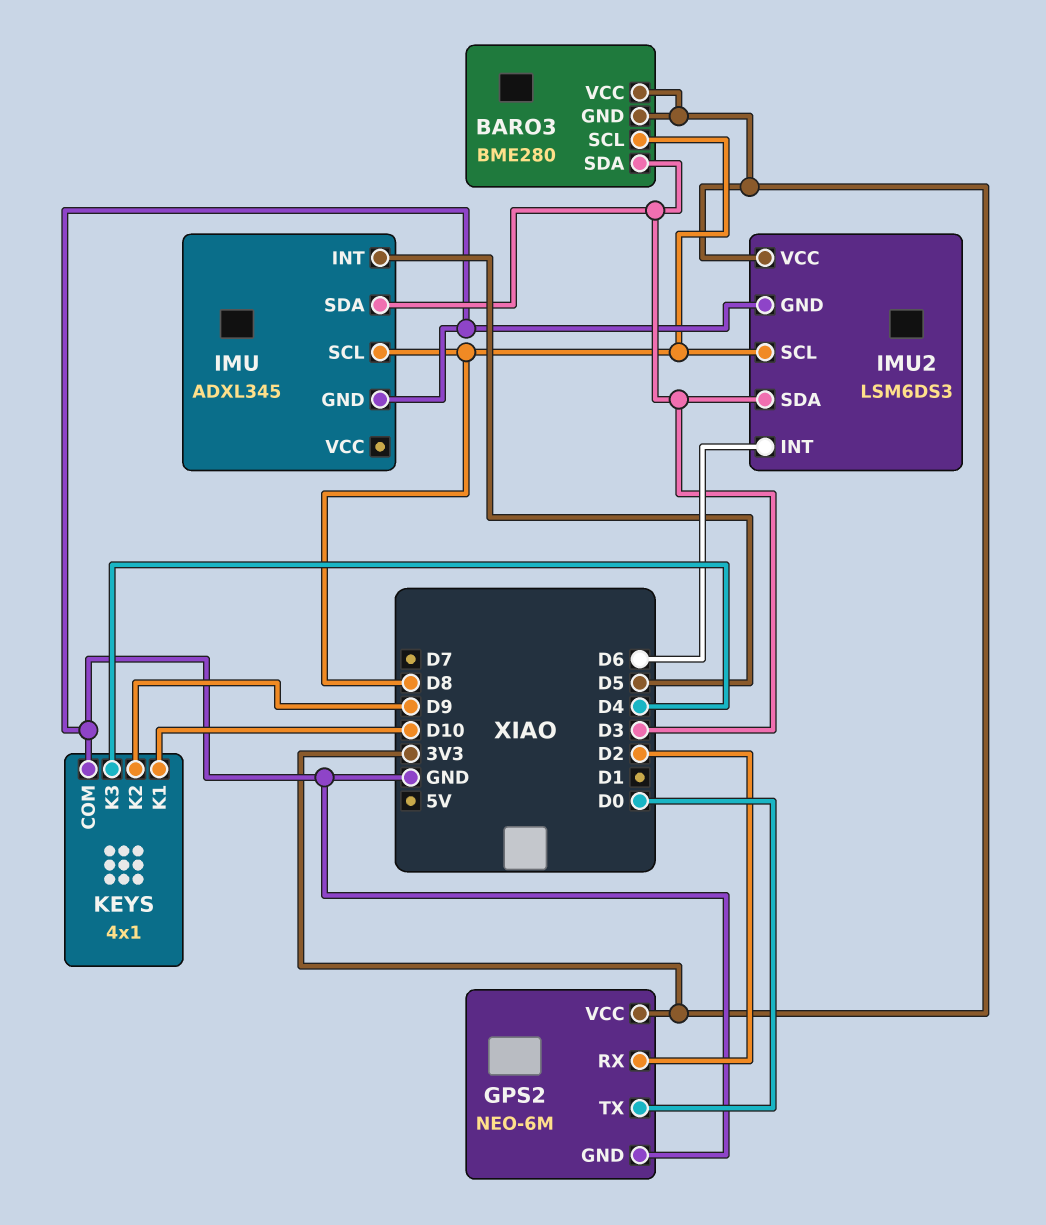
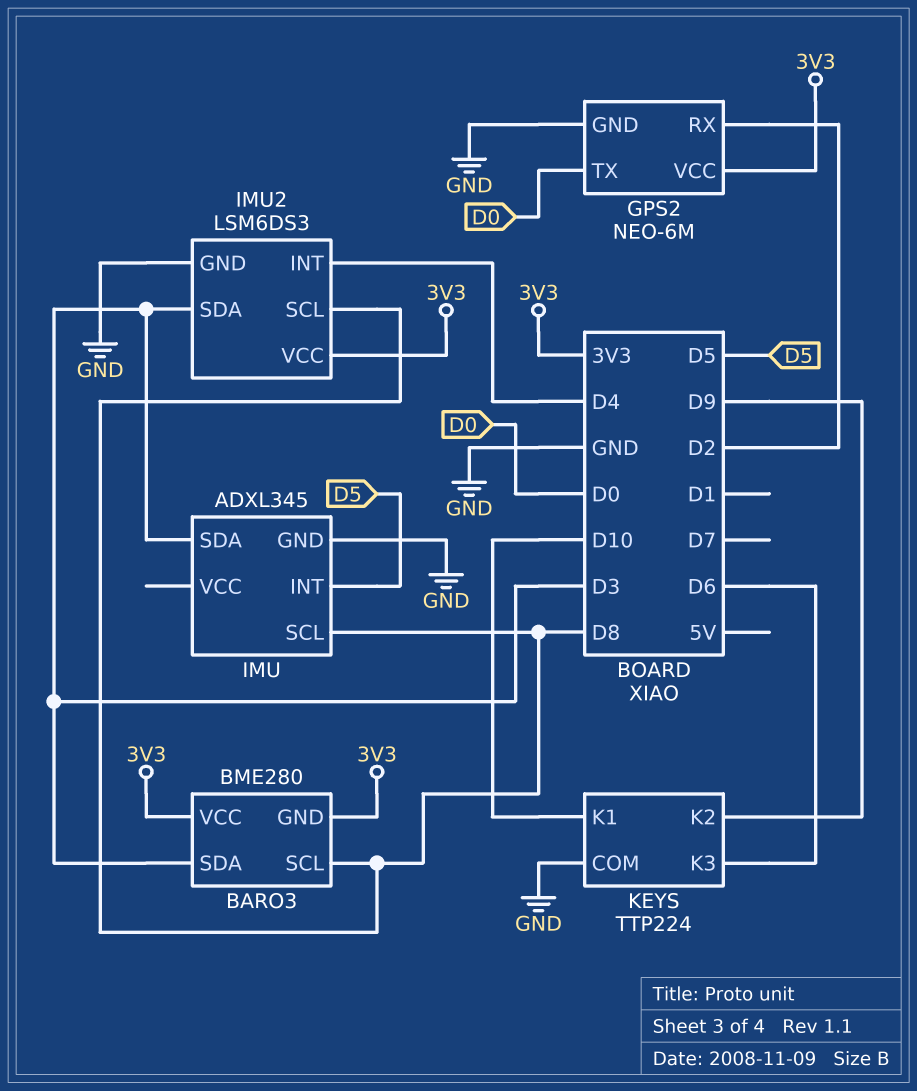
IMU2 pin INT: D6 -> D4
KEYS: 4x1 -> TTP224
KEYS pin K3: D4 -> D6

